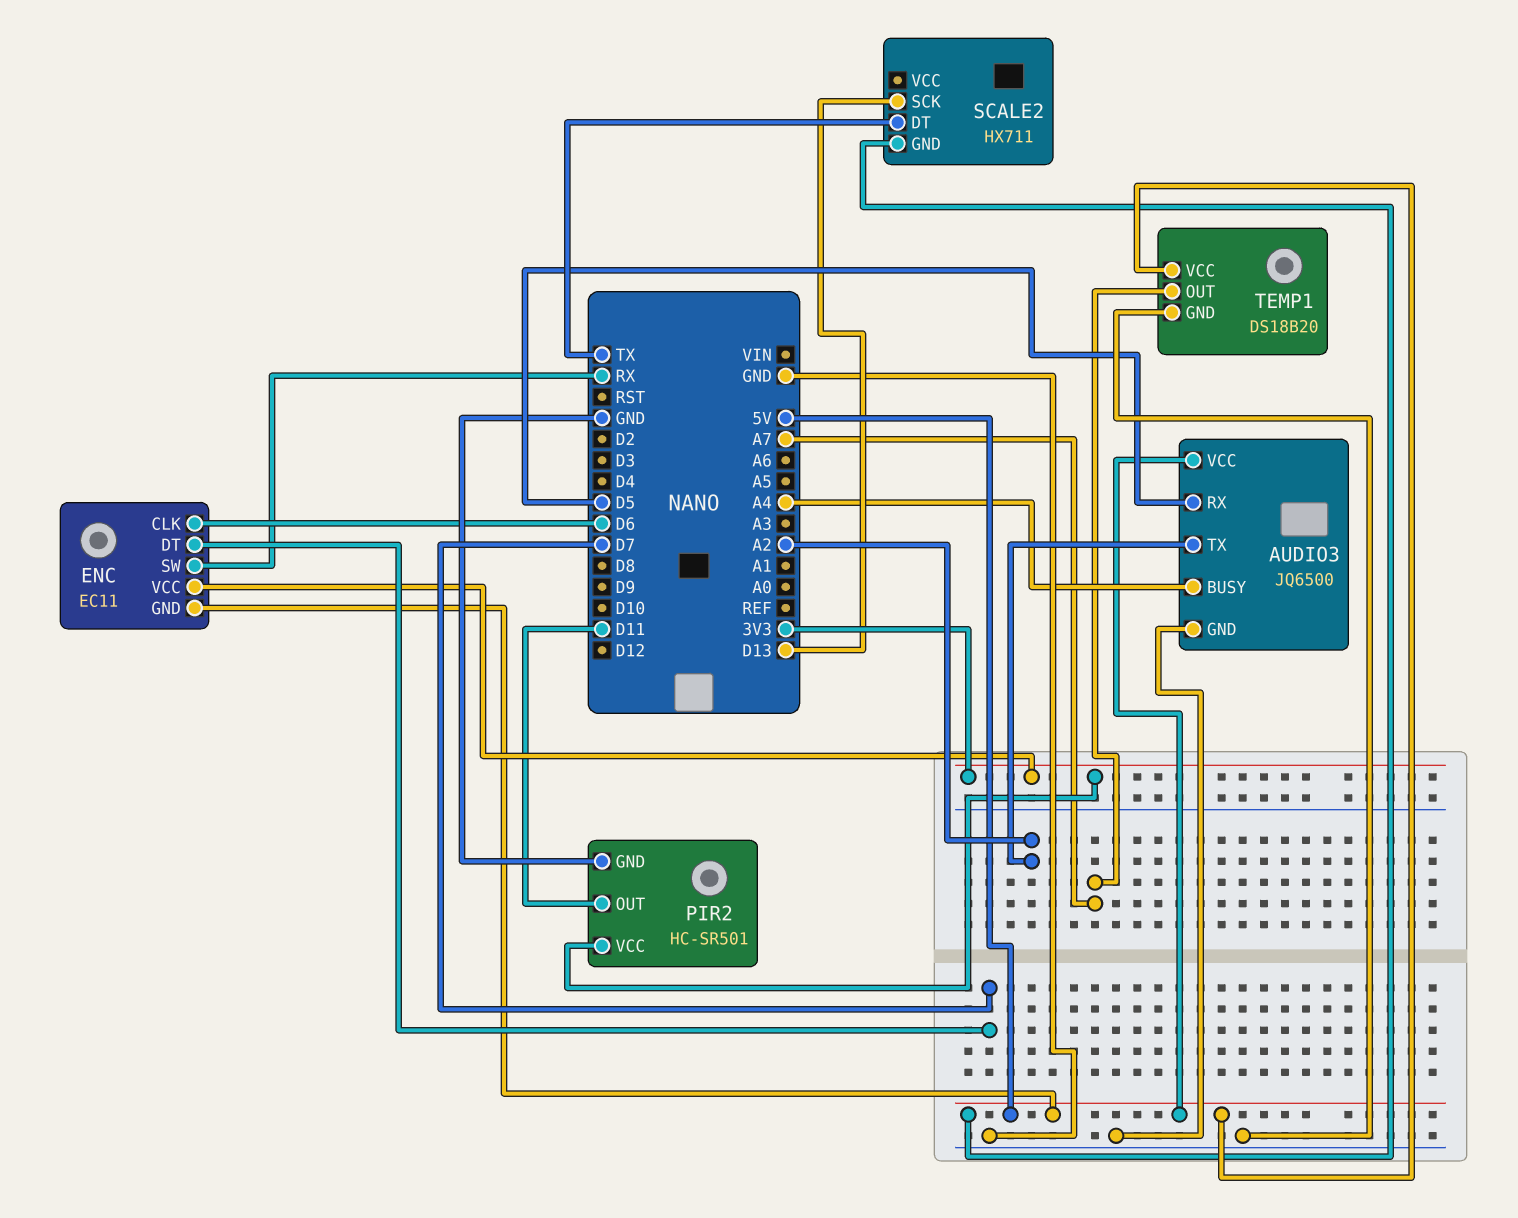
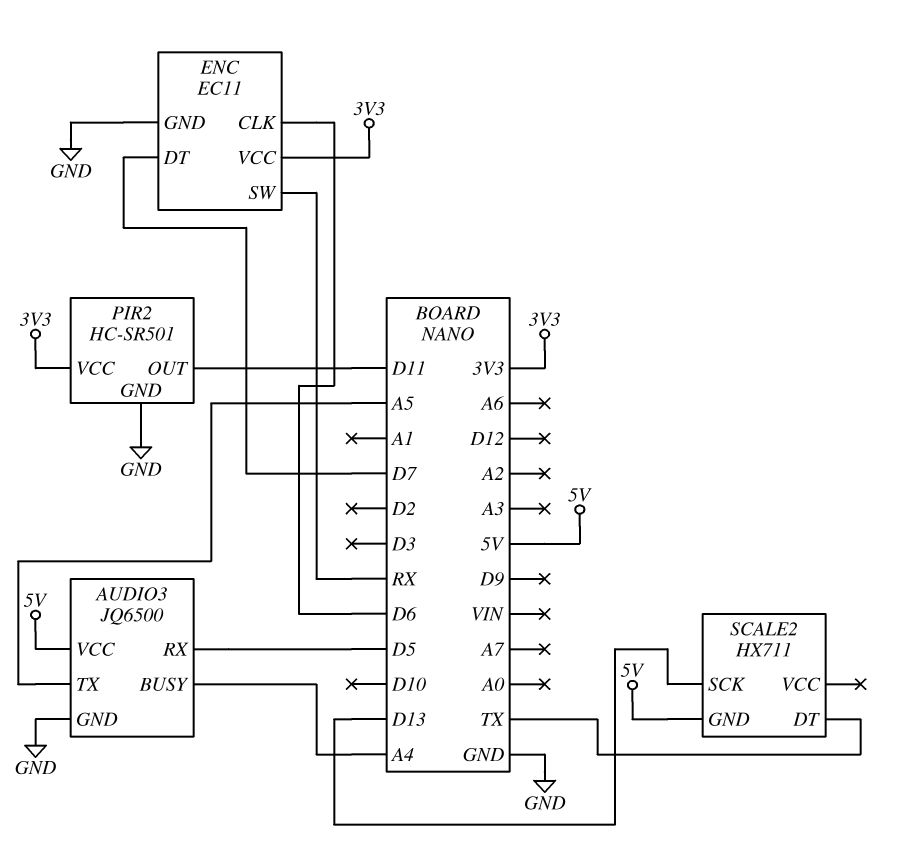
AUDIO3 pin TX: A2 -> A5
ENC pin GND: 5V -> GND
TEMP1: DS18B20 -> none
TEMP1 pin GND: GND -> none
TEMP1 pin OUT: A7 -> none
TEMP1 pin VCC: 5V -> none

